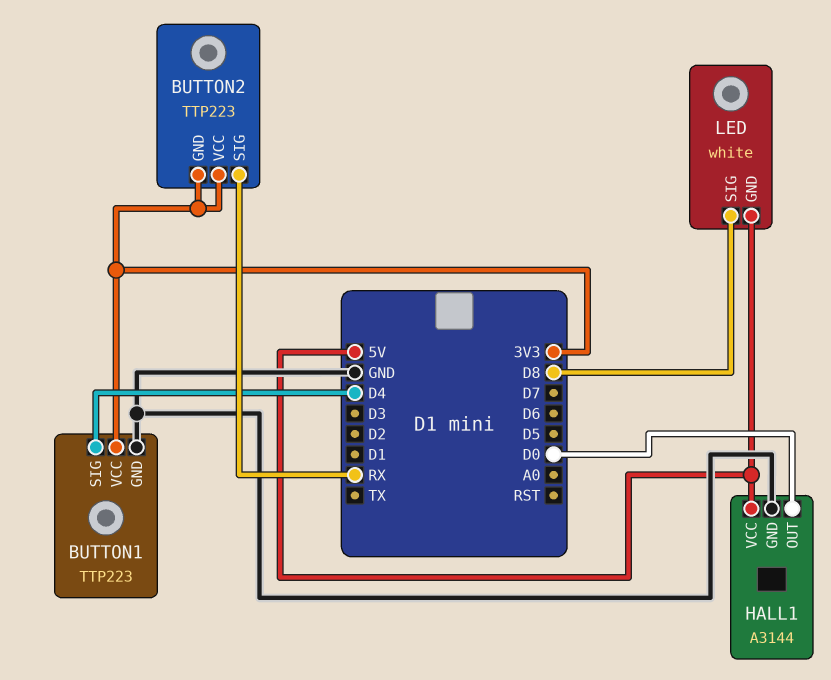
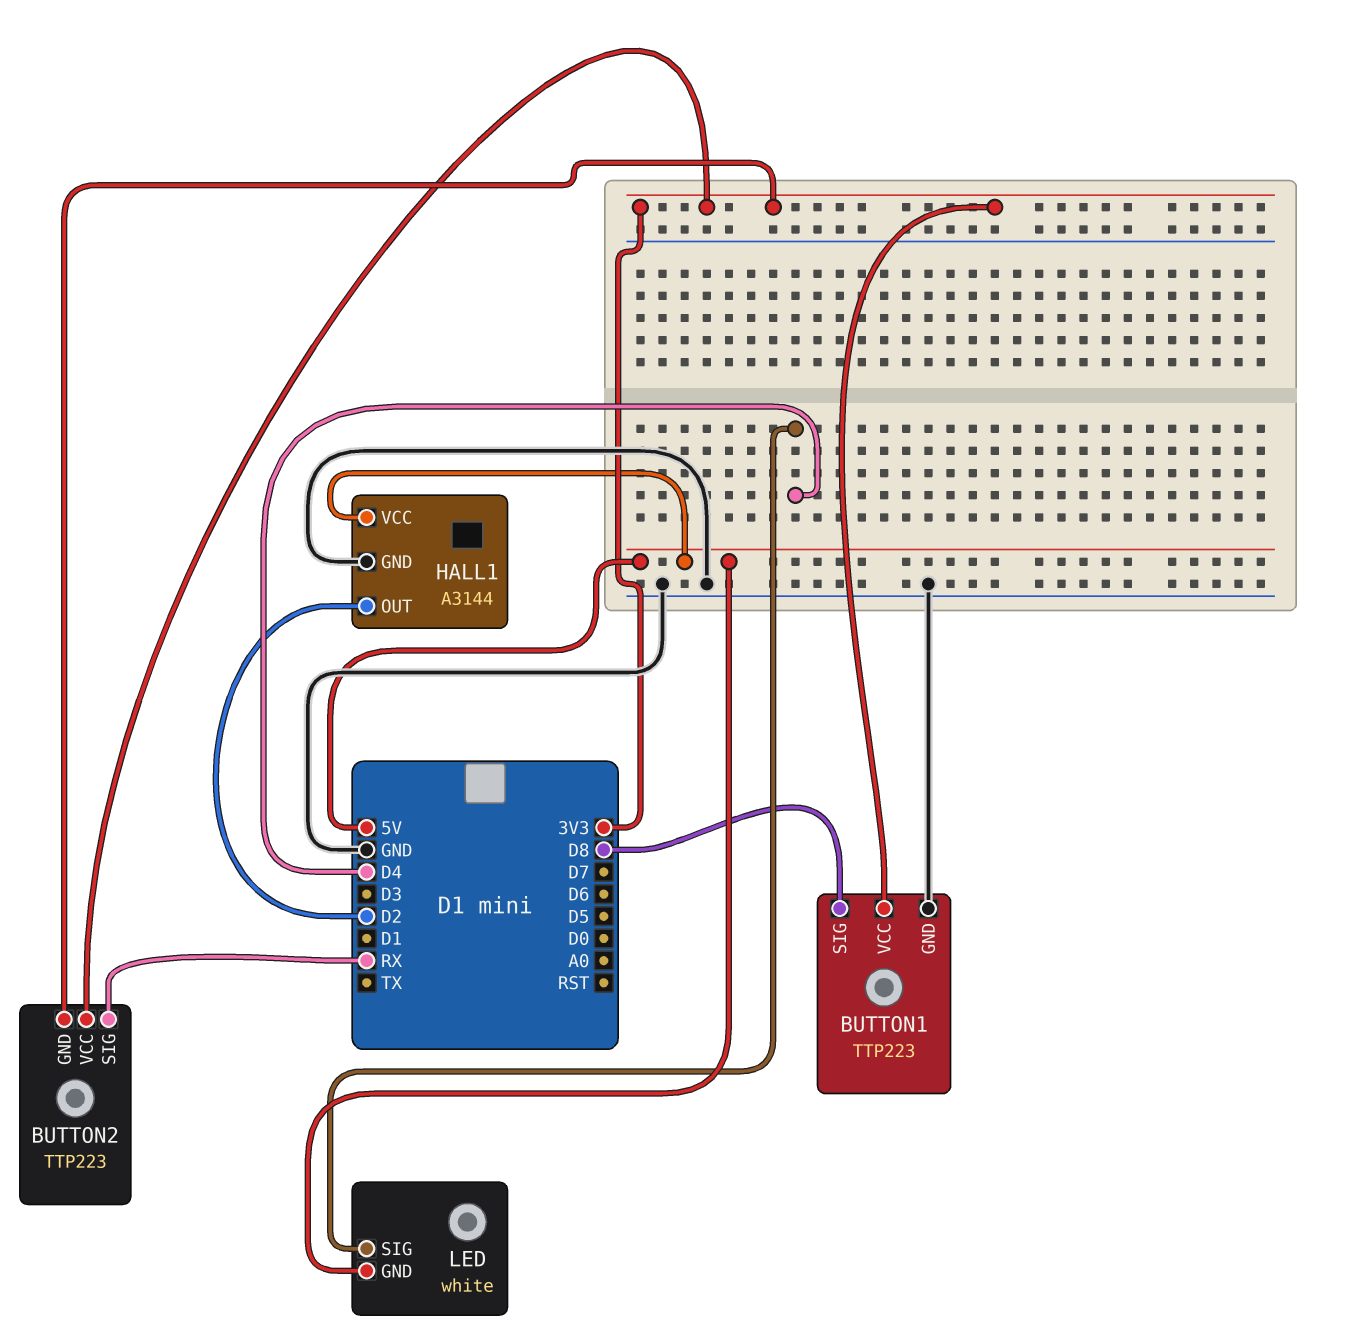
BUTTON1 pin SIG: D4 -> D8
HALL1 pin OUT: D0 -> D2
LED pin SIG: D8 -> D4

